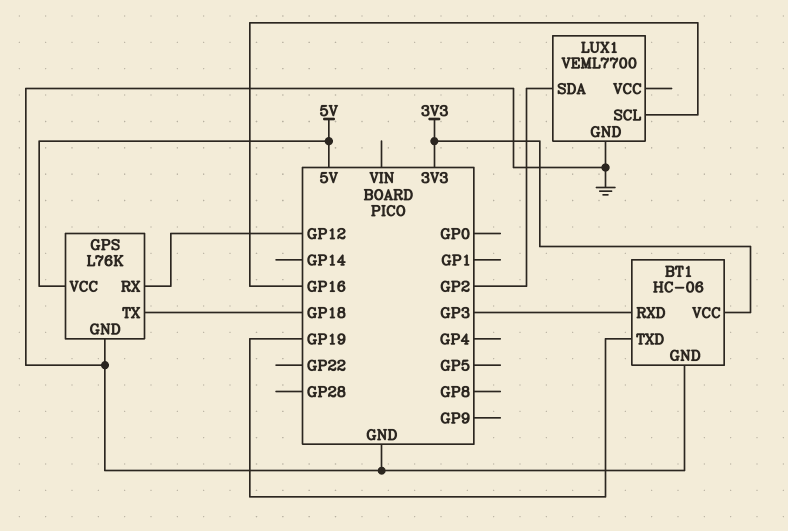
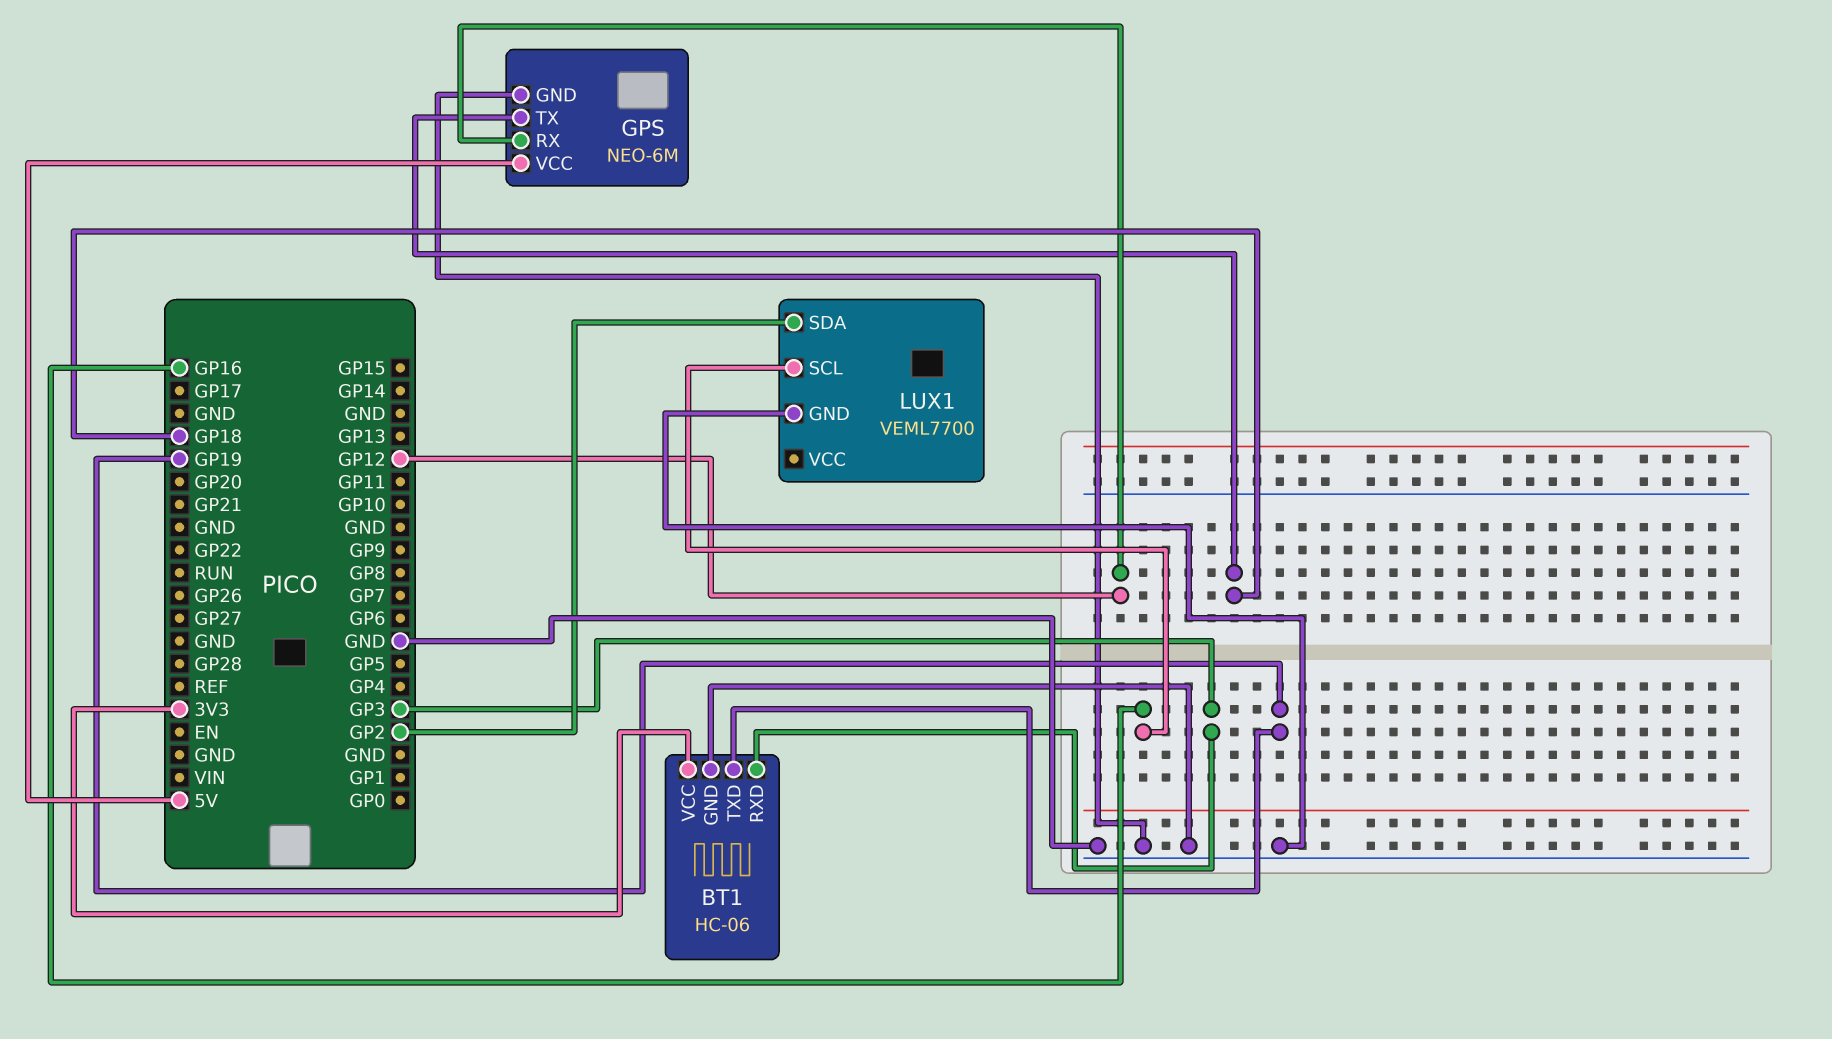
GPS: L76K -> NEO-6M

